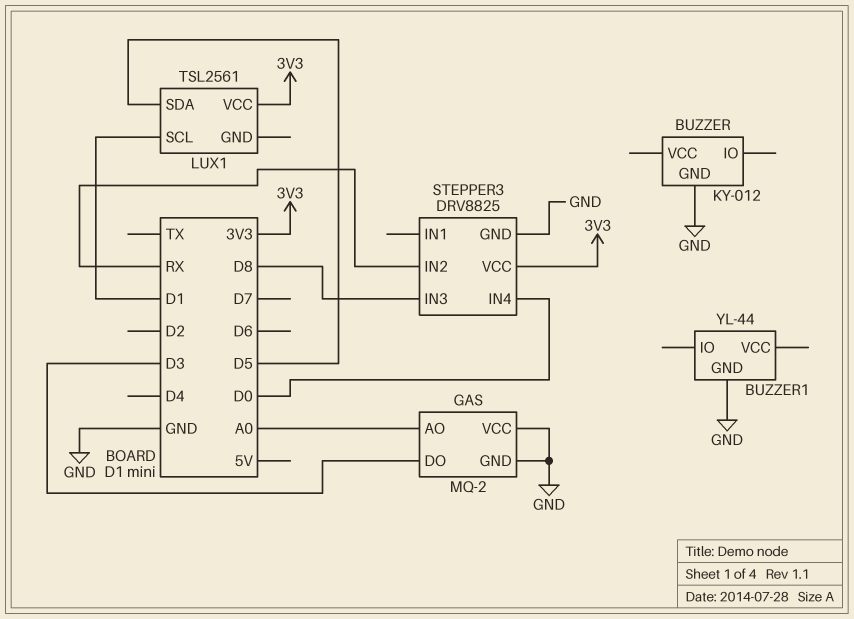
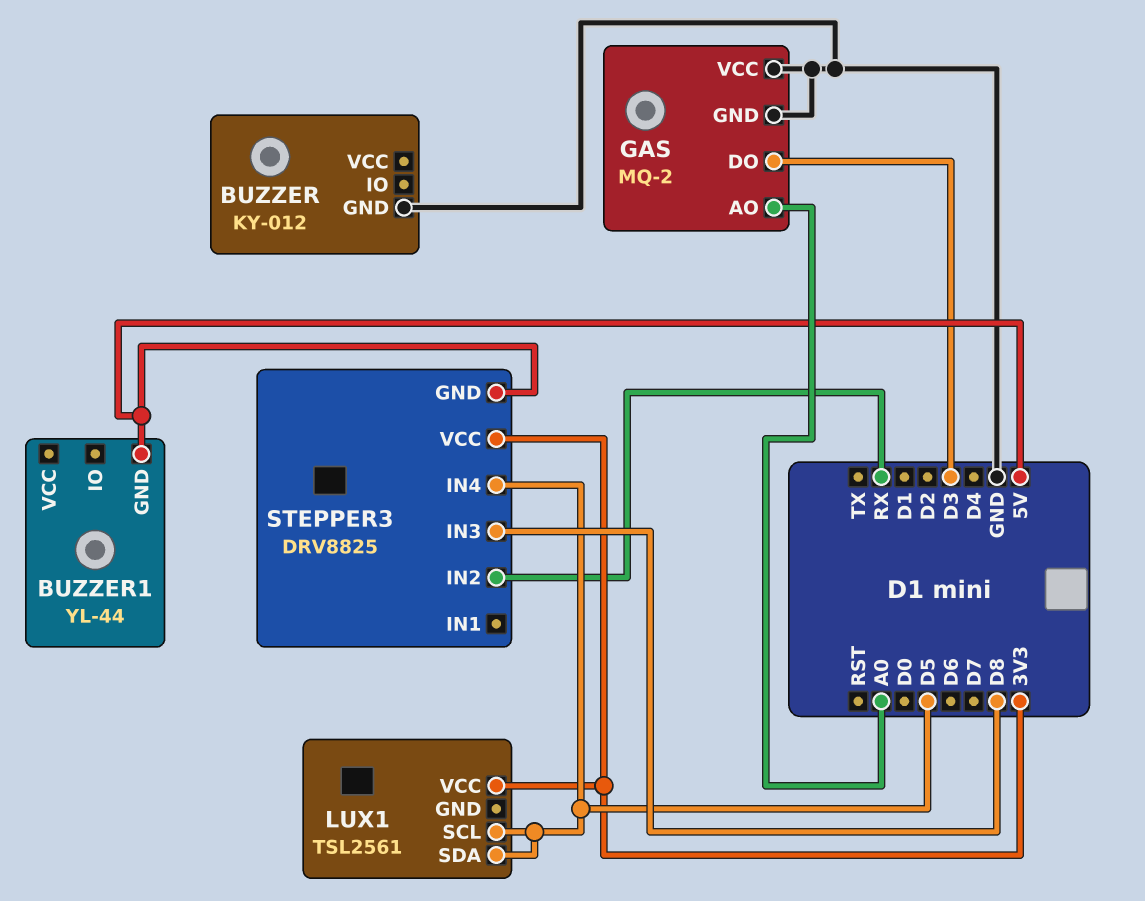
BUZZER1 pin GND: GND -> 5V
LUX1 pin SCL: D1 -> D5
STEPPER3 pin GND: GND -> 5V
STEPPER3 pin IN4: D0 -> D5

